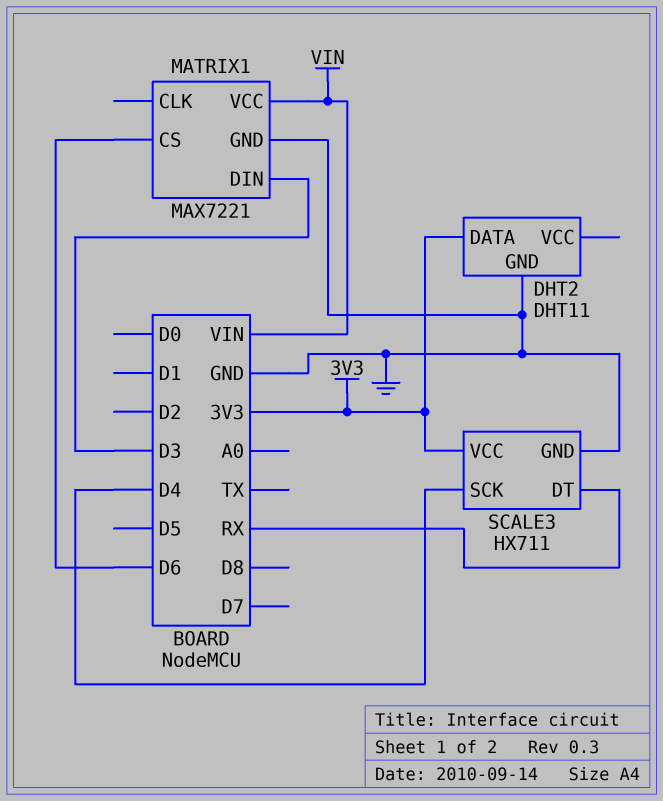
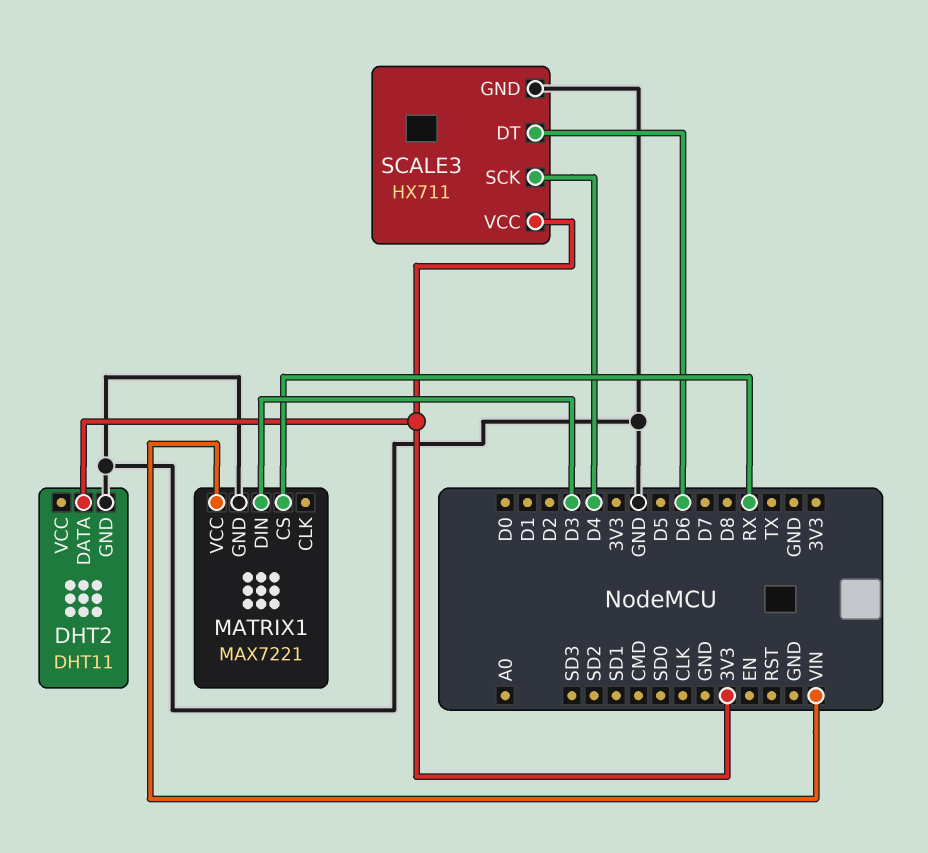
MATRIX1 pin CS: D6 -> RX
SCALE3 pin DT: RX -> D6

